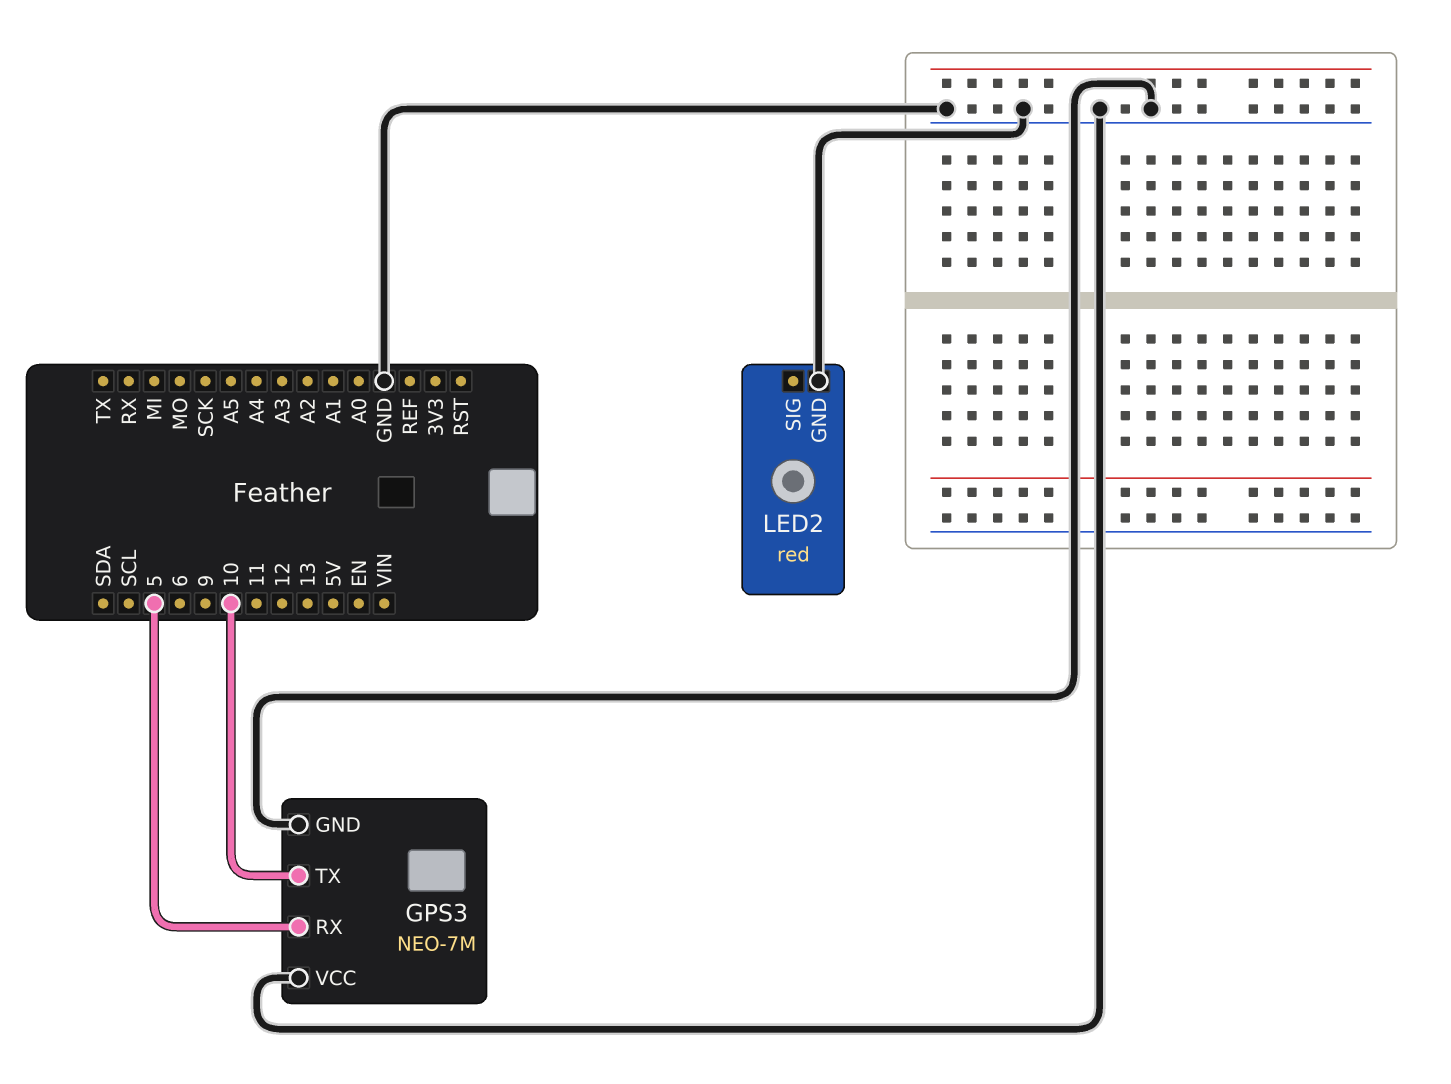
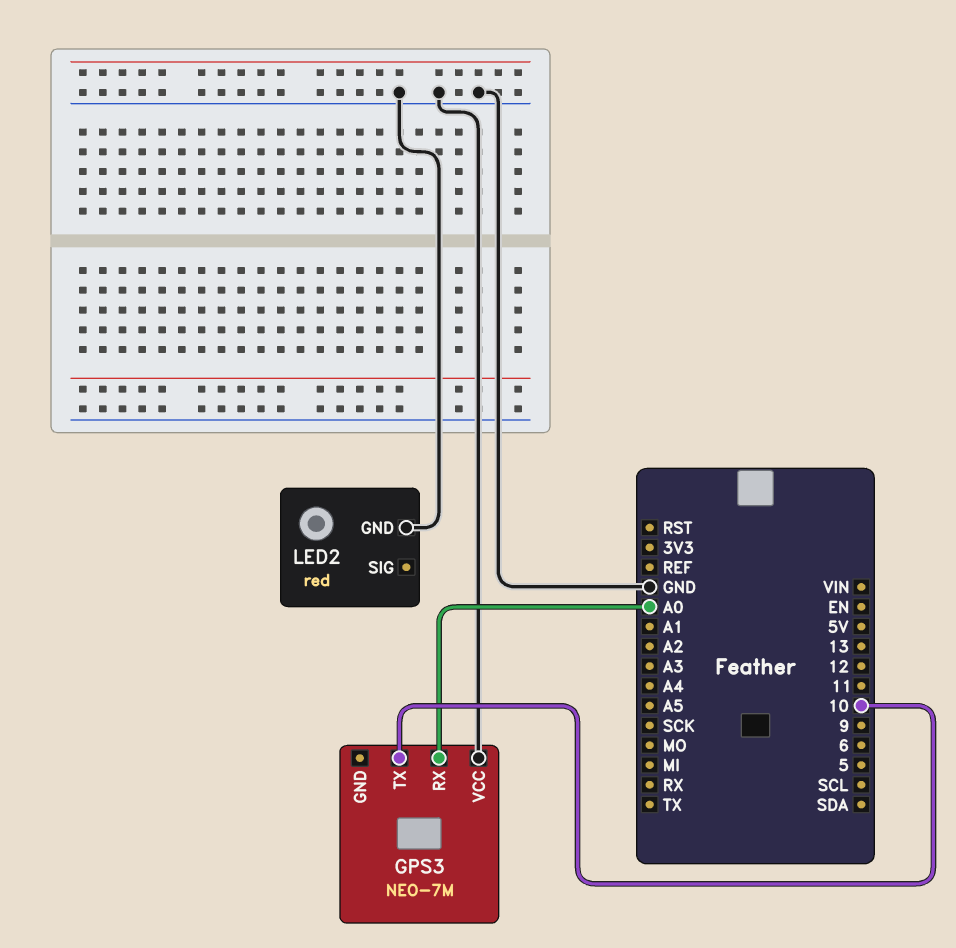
GPS3 pin GND: GND -> none
GPS3 pin RX: 5 -> A0

